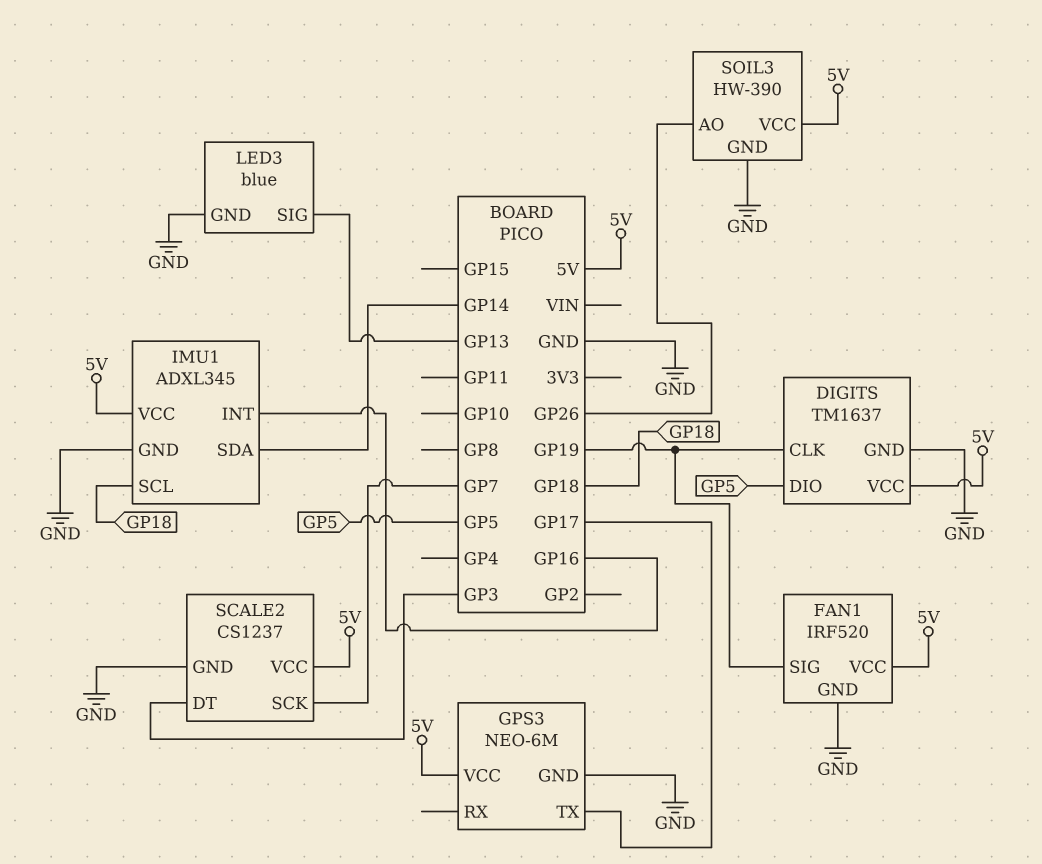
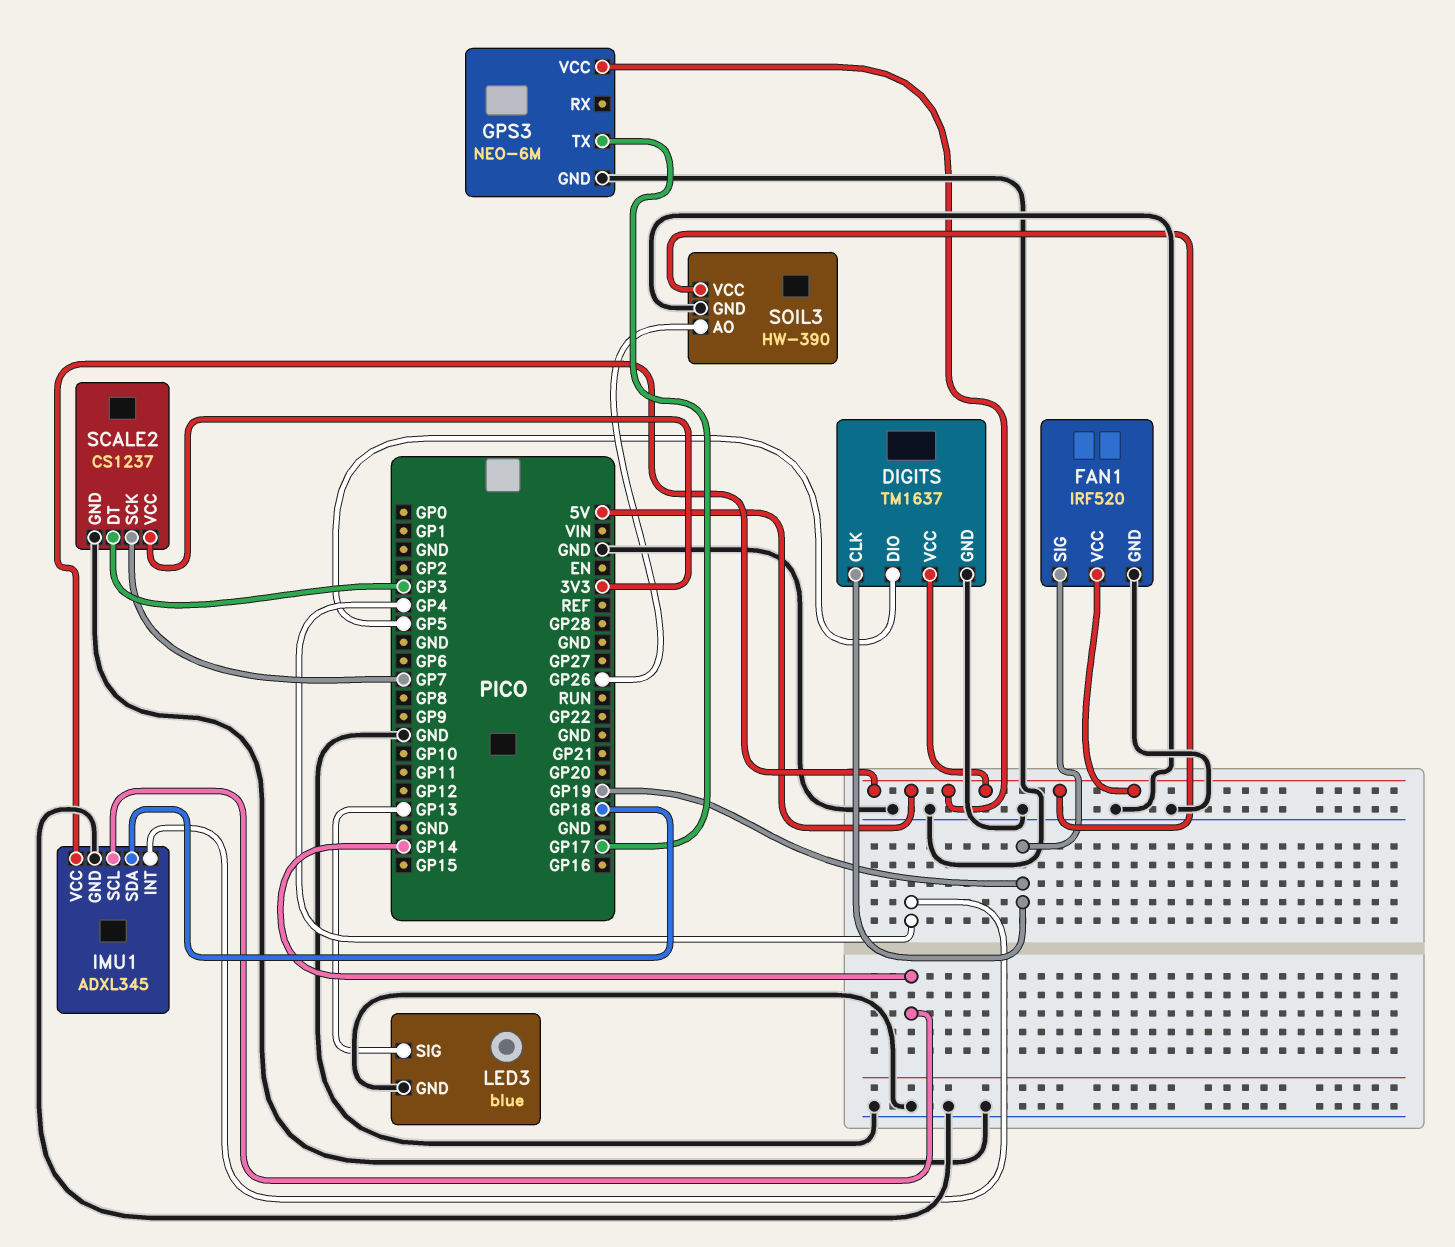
IMU1 pin INT: GP16 -> GP4
IMU1 pin SCL: GP18 -> GP14
IMU1 pin SDA: GP14 -> GP18
SCALE2 pin VCC: 5V -> 3V3

